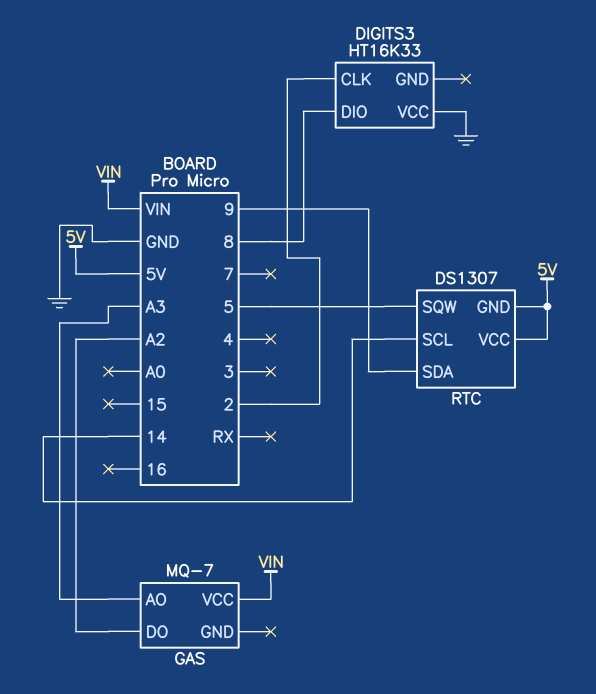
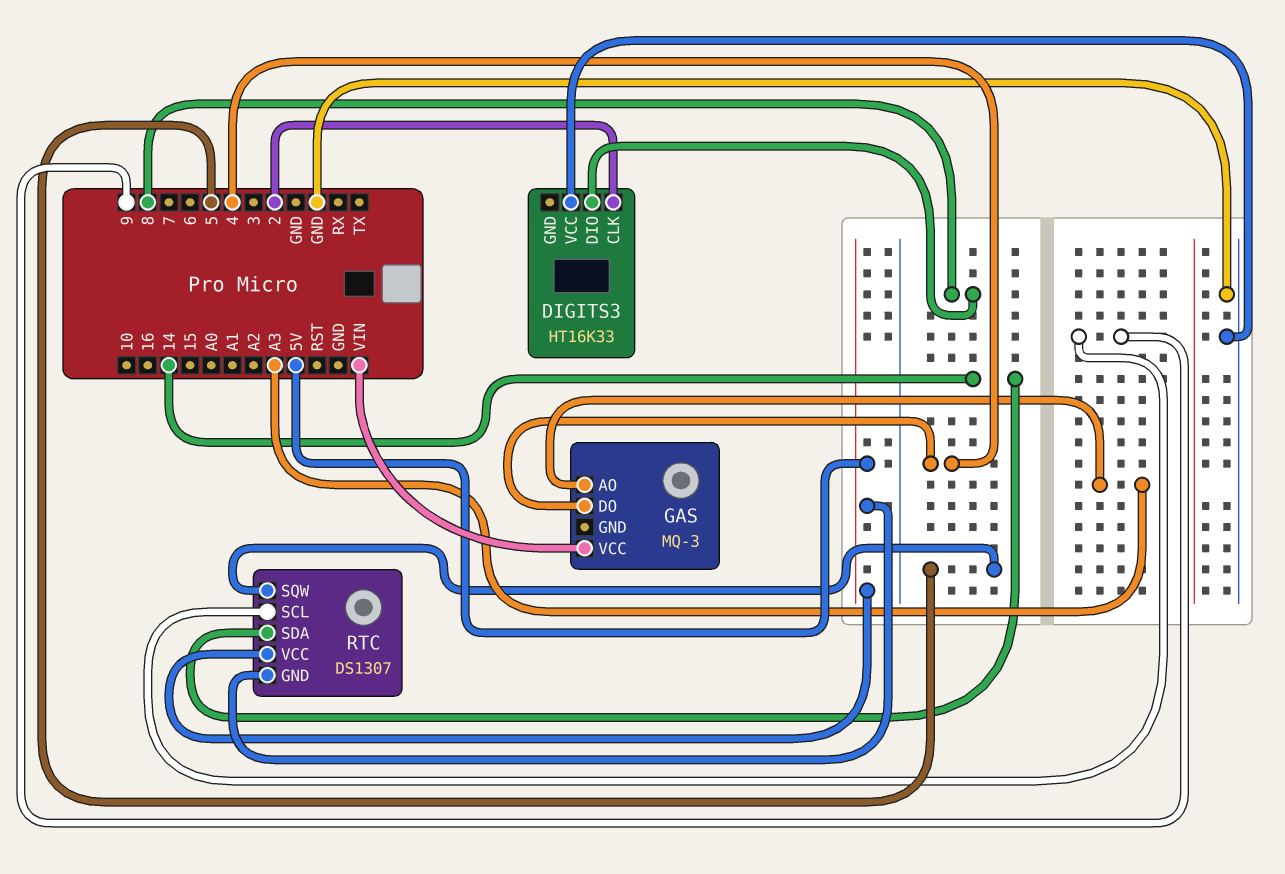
GAS: MQ-7 -> MQ-3
GAS pin DO: A2 -> 4
RTC pin SCL: 14 -> 9
RTC pin SDA: 9 -> 14

